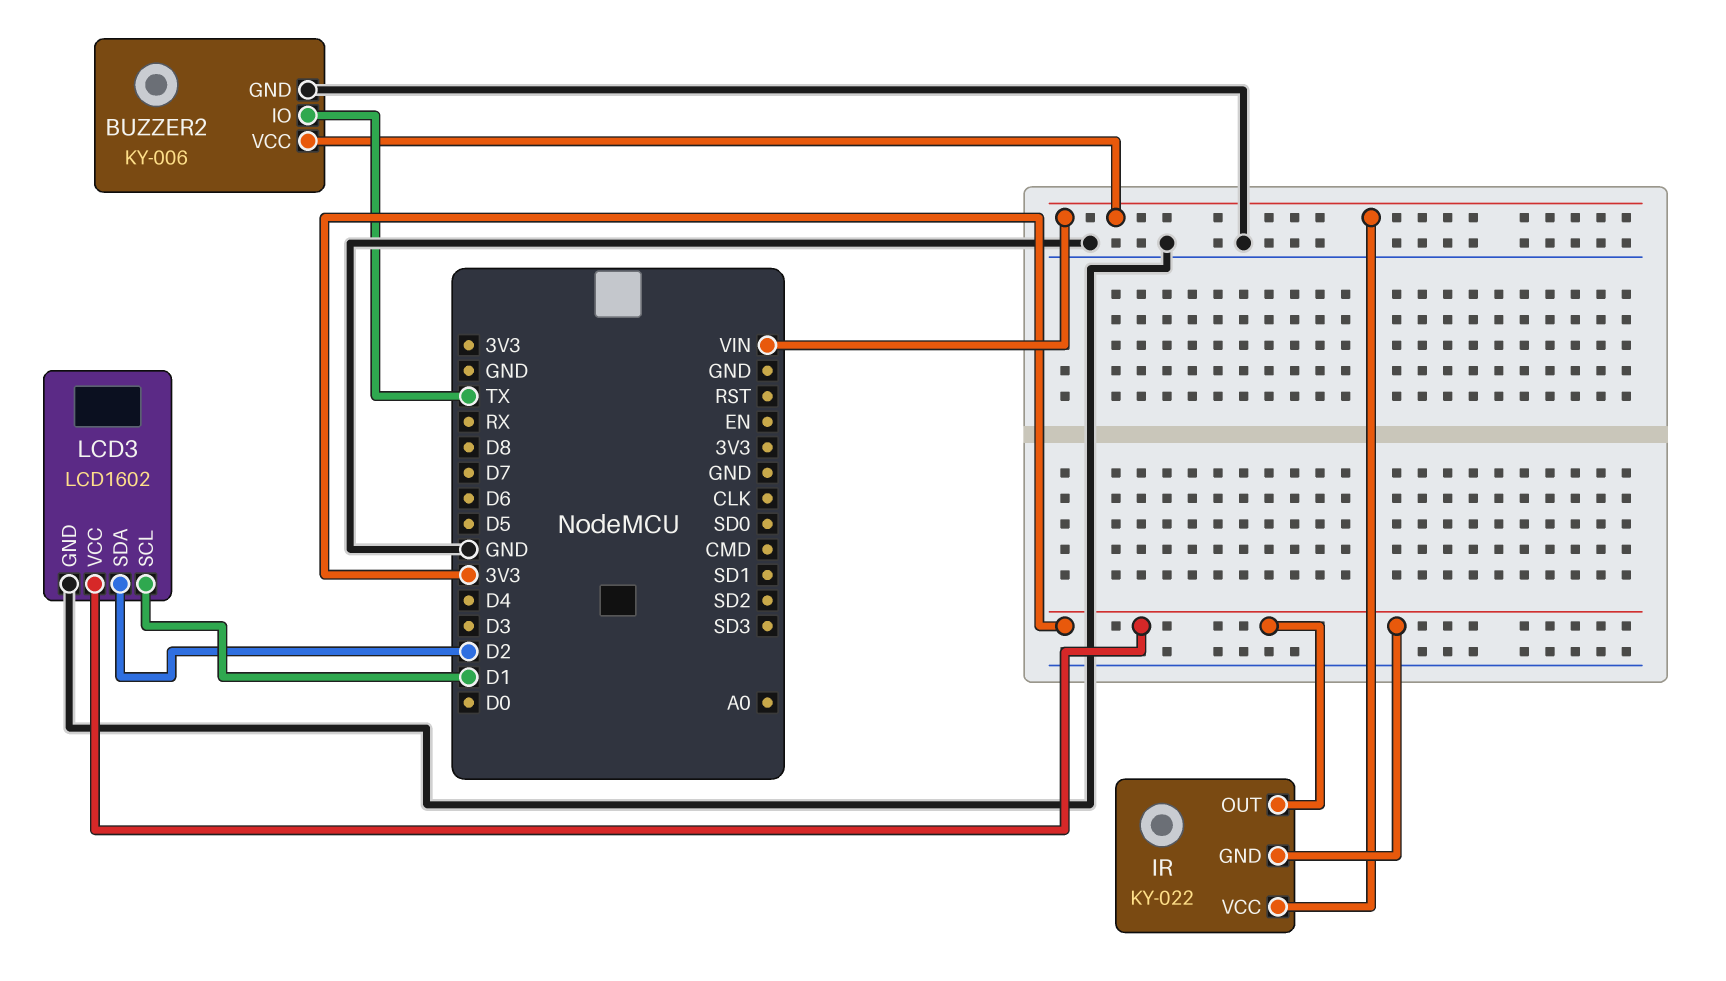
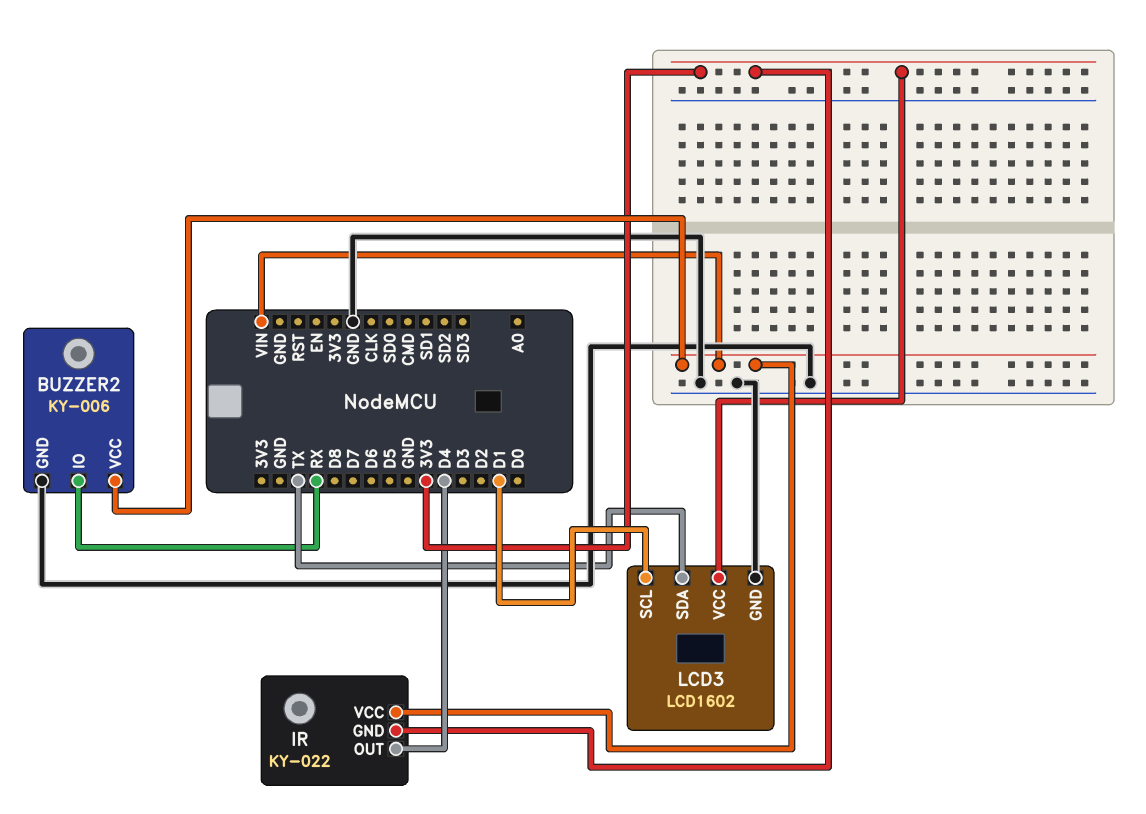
BUZZER2 pin IO: TX -> RX
IR pin OUT: 3V3 -> D4
LCD3 pin SDA: D2 -> TX

